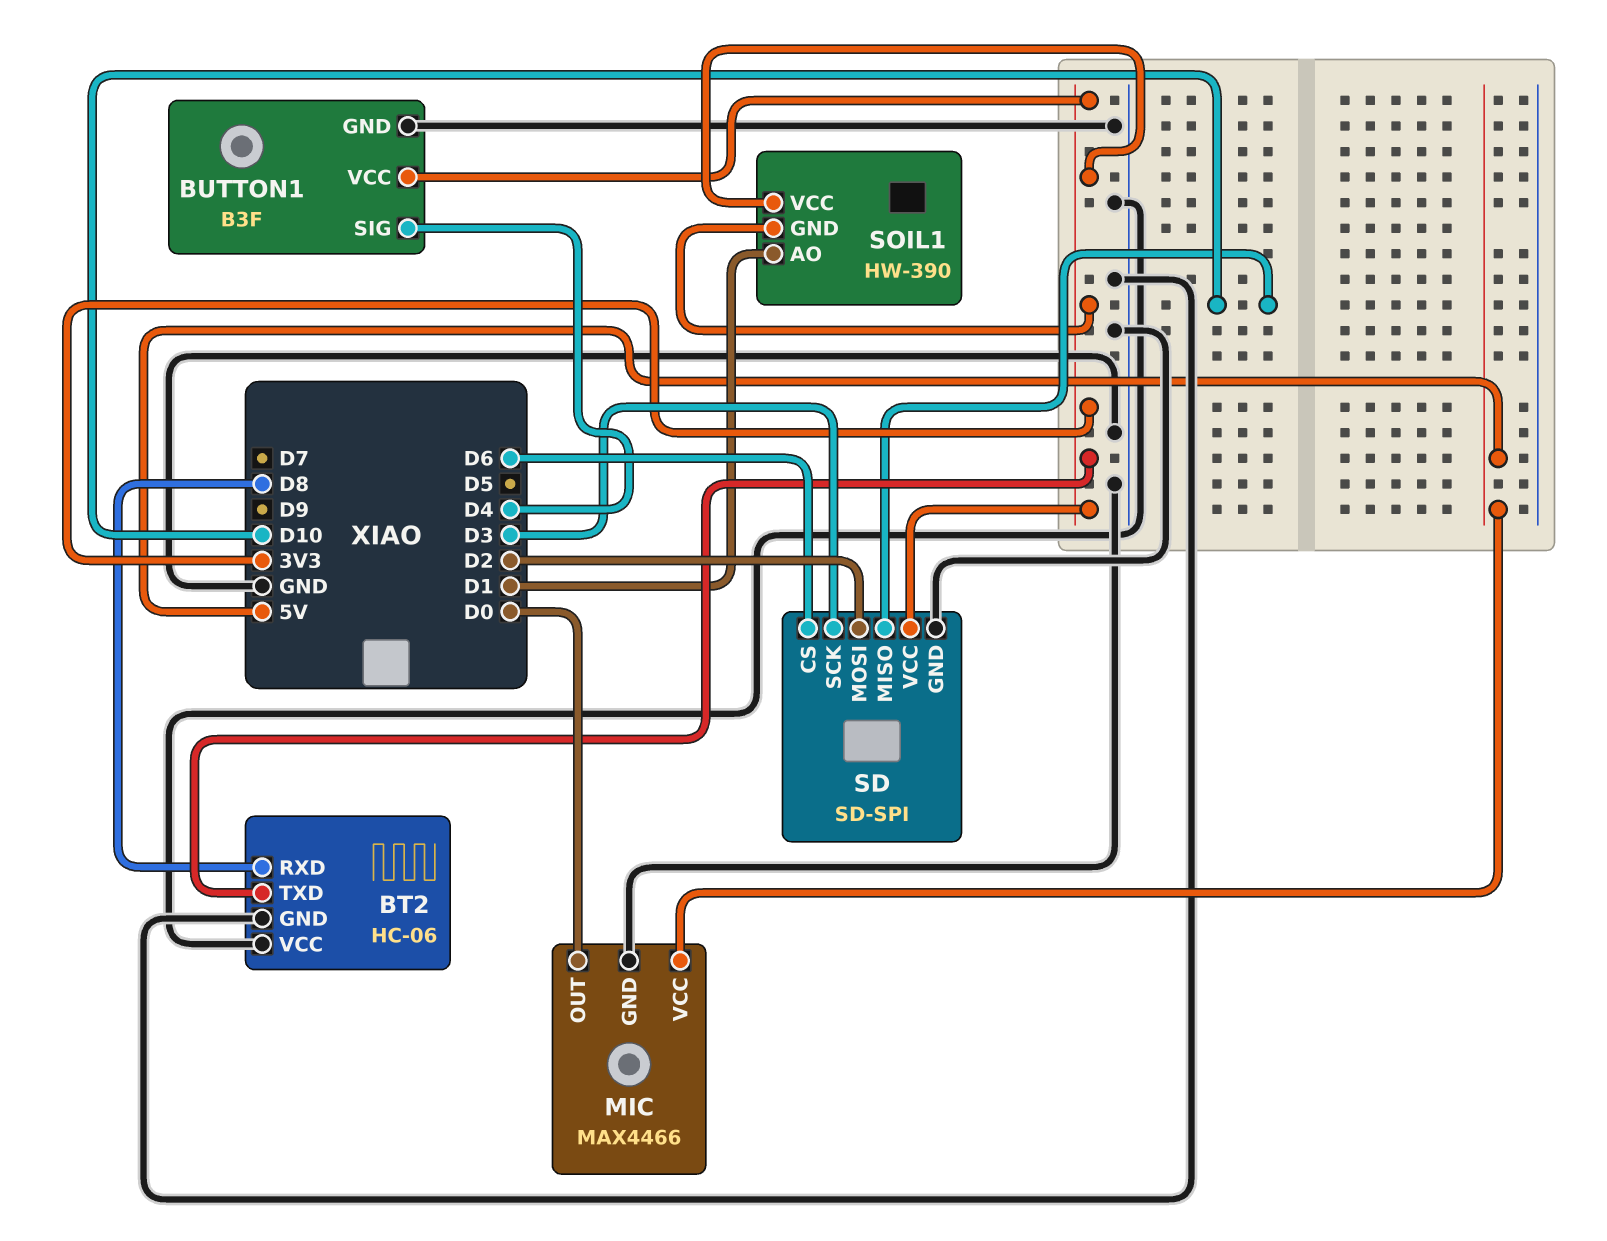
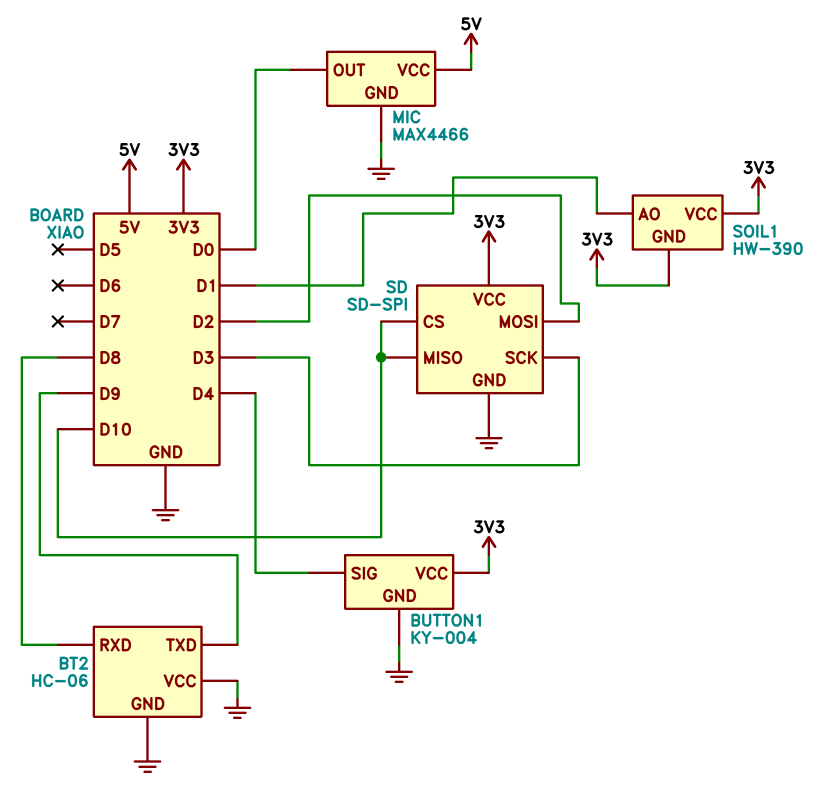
BT2 pin TXD: 3V3 -> D9
BUTTON1: B3F -> KY-004
SD pin CS: D6 -> D10

